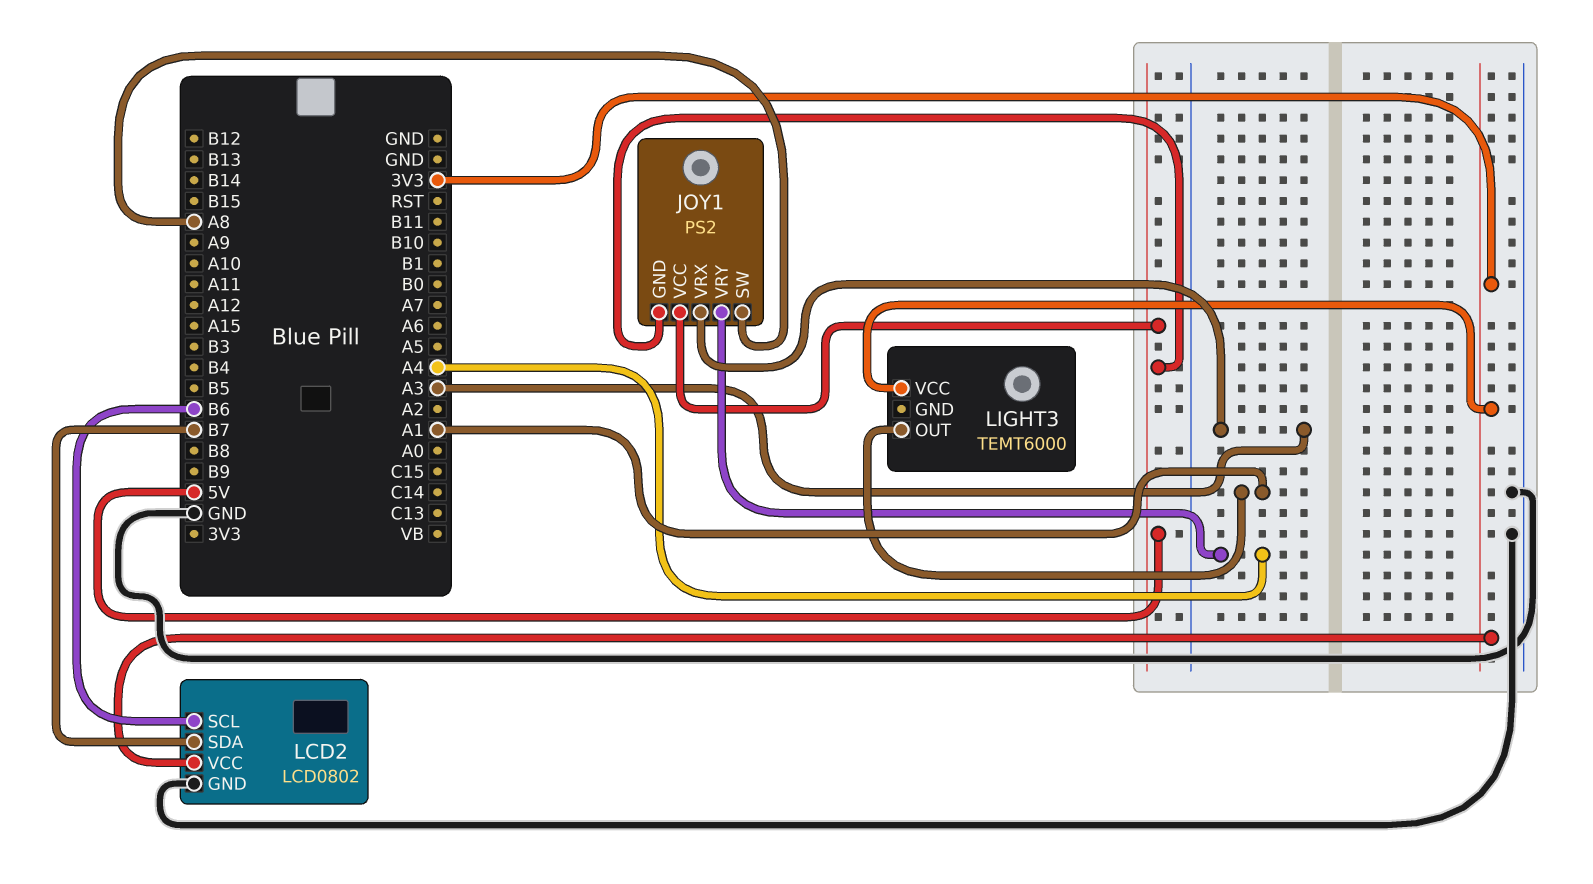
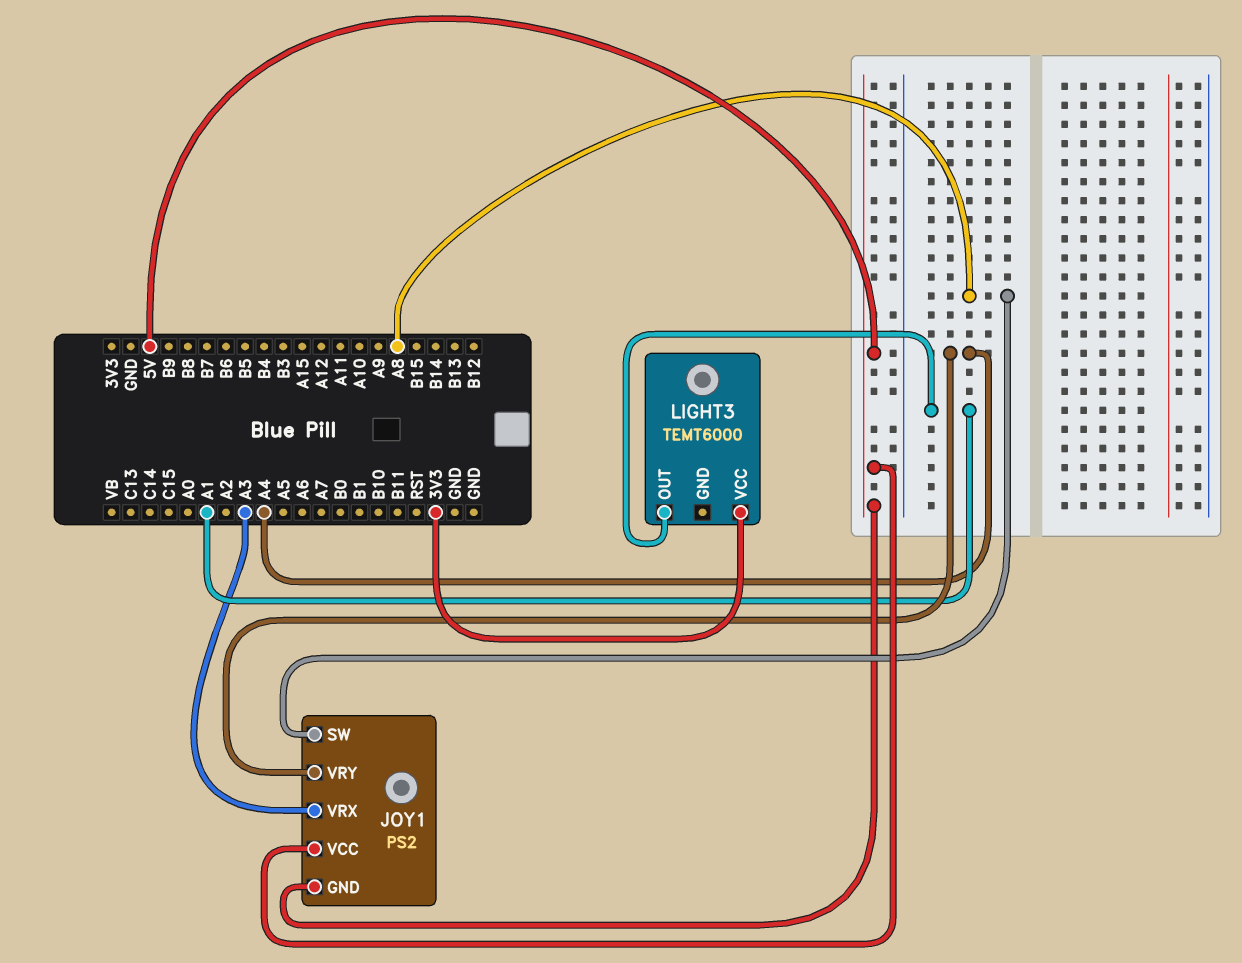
LCD2: LCD0802 -> none
LCD2 pin GND: GND -> none
LCD2 pin SCL: B6 -> none
LCD2 pin SDA: B7 -> none
LCD2 pin VCC: 3V3 -> none

